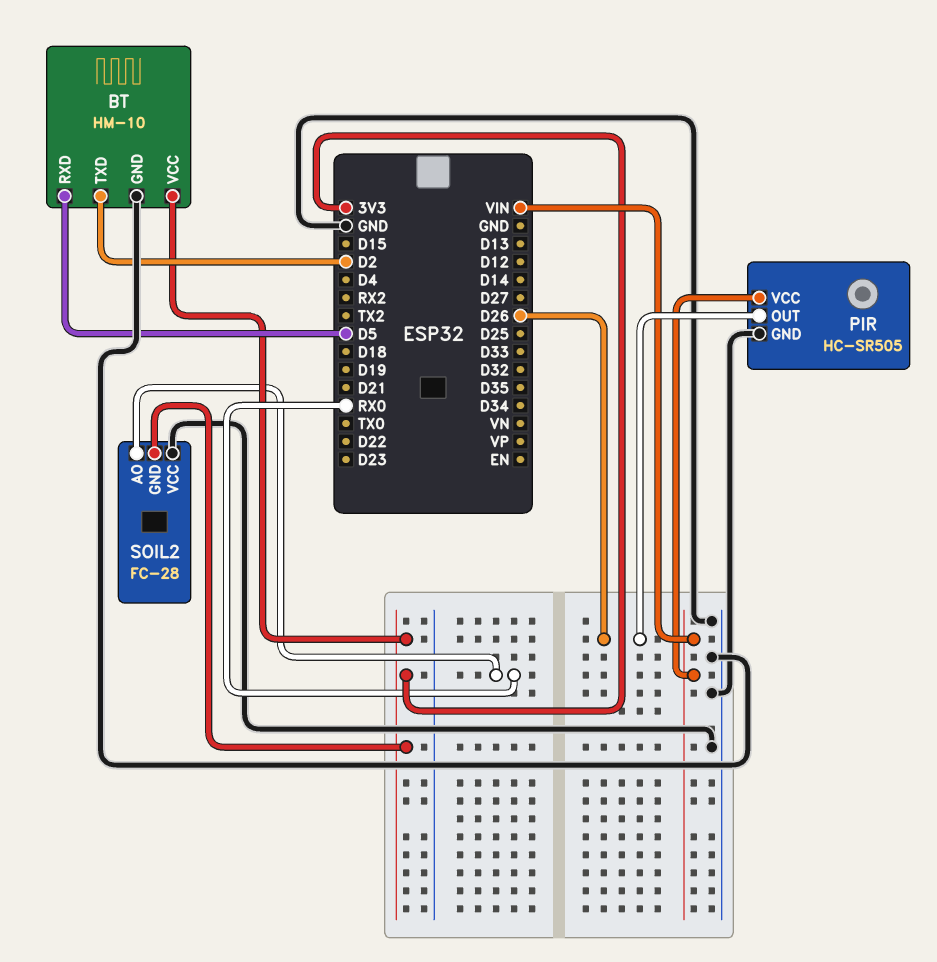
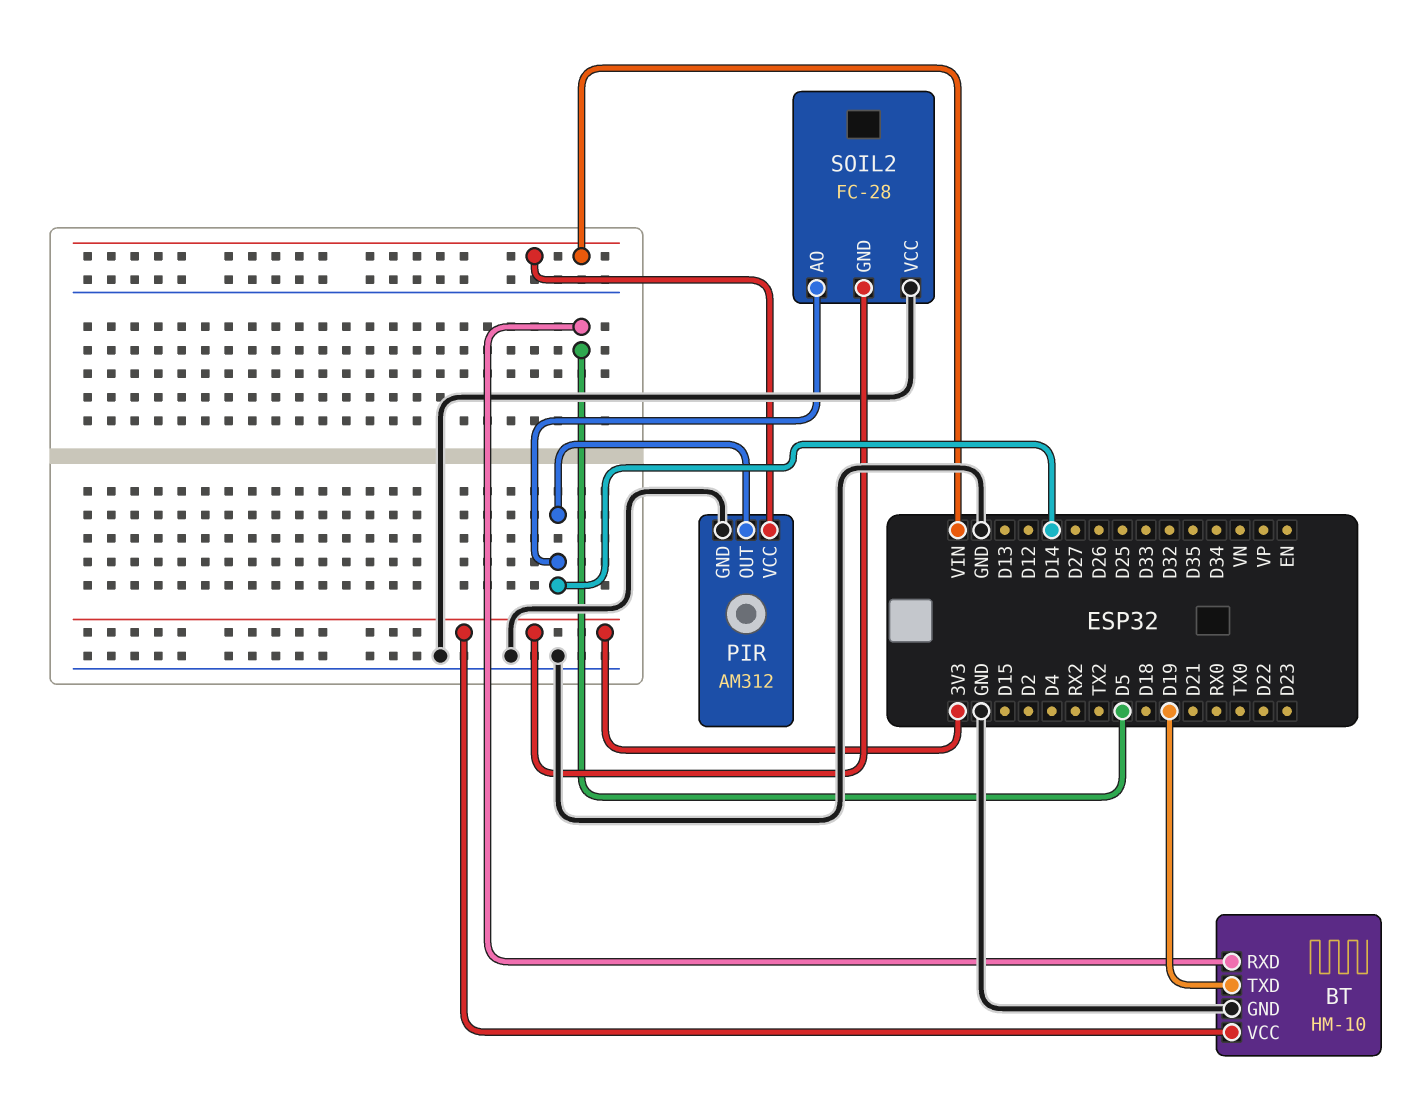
BT pin TXD: D2 -> D19
PIR: HC-SR505 -> AM312
PIR pin OUT: D26 -> D14
SOIL2 pin AO: RX0 -> D14

